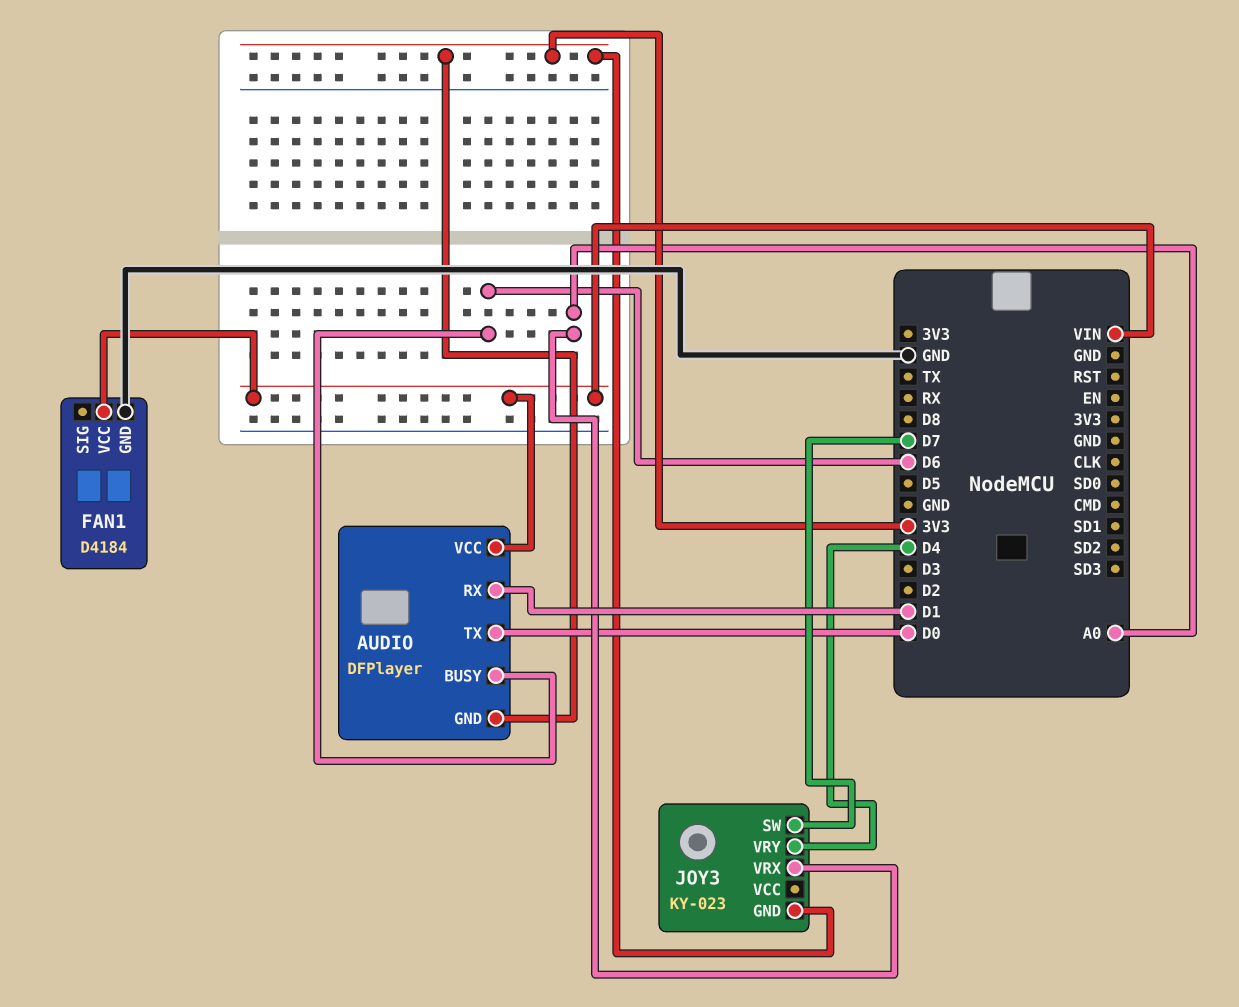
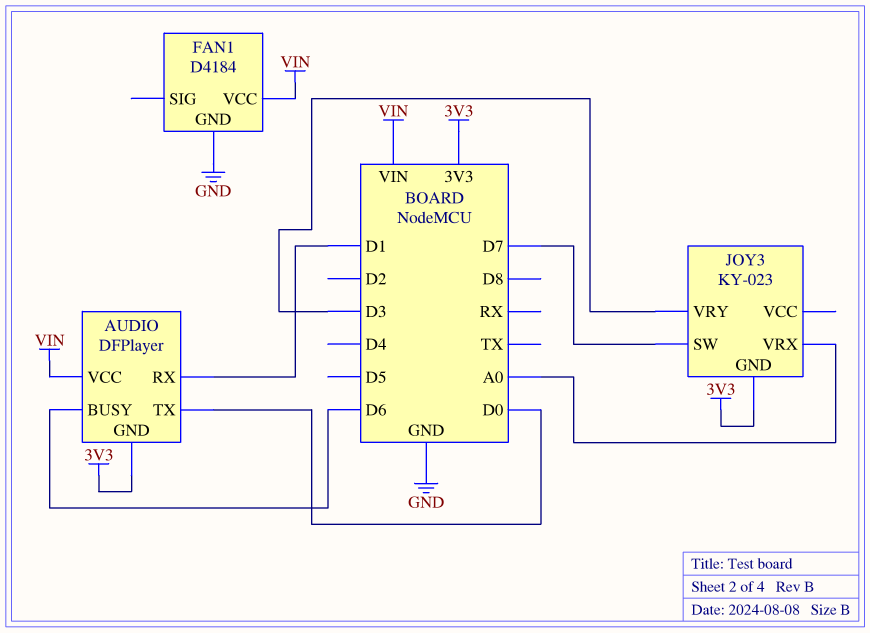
JOY3 pin VRY: D4 -> D3

